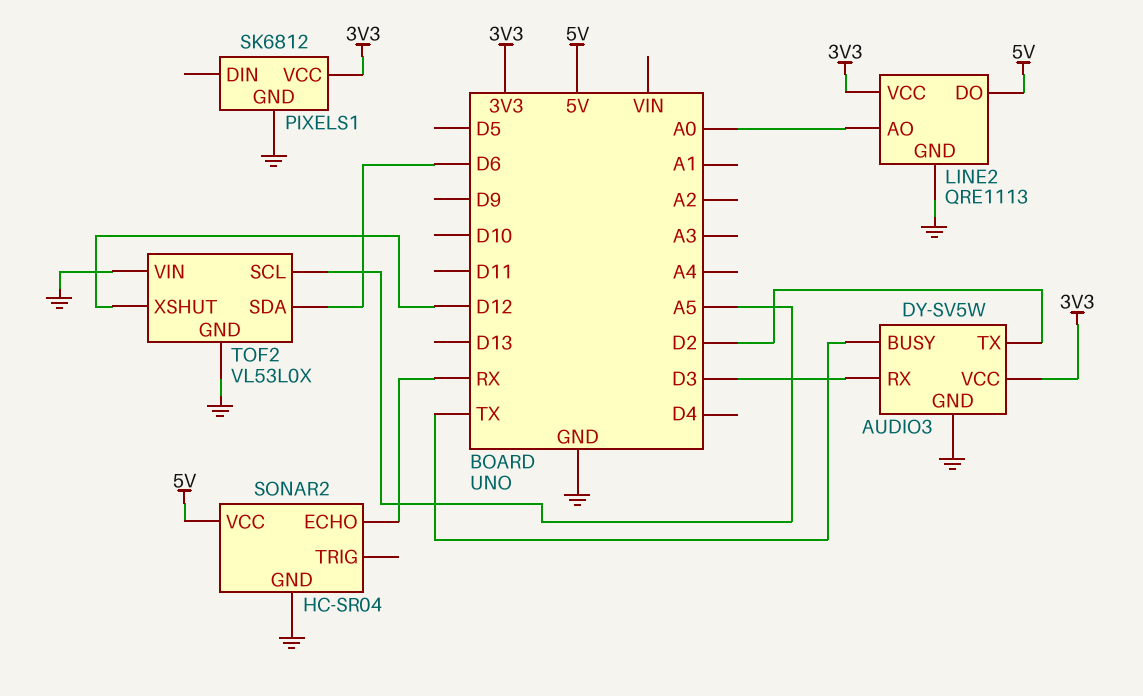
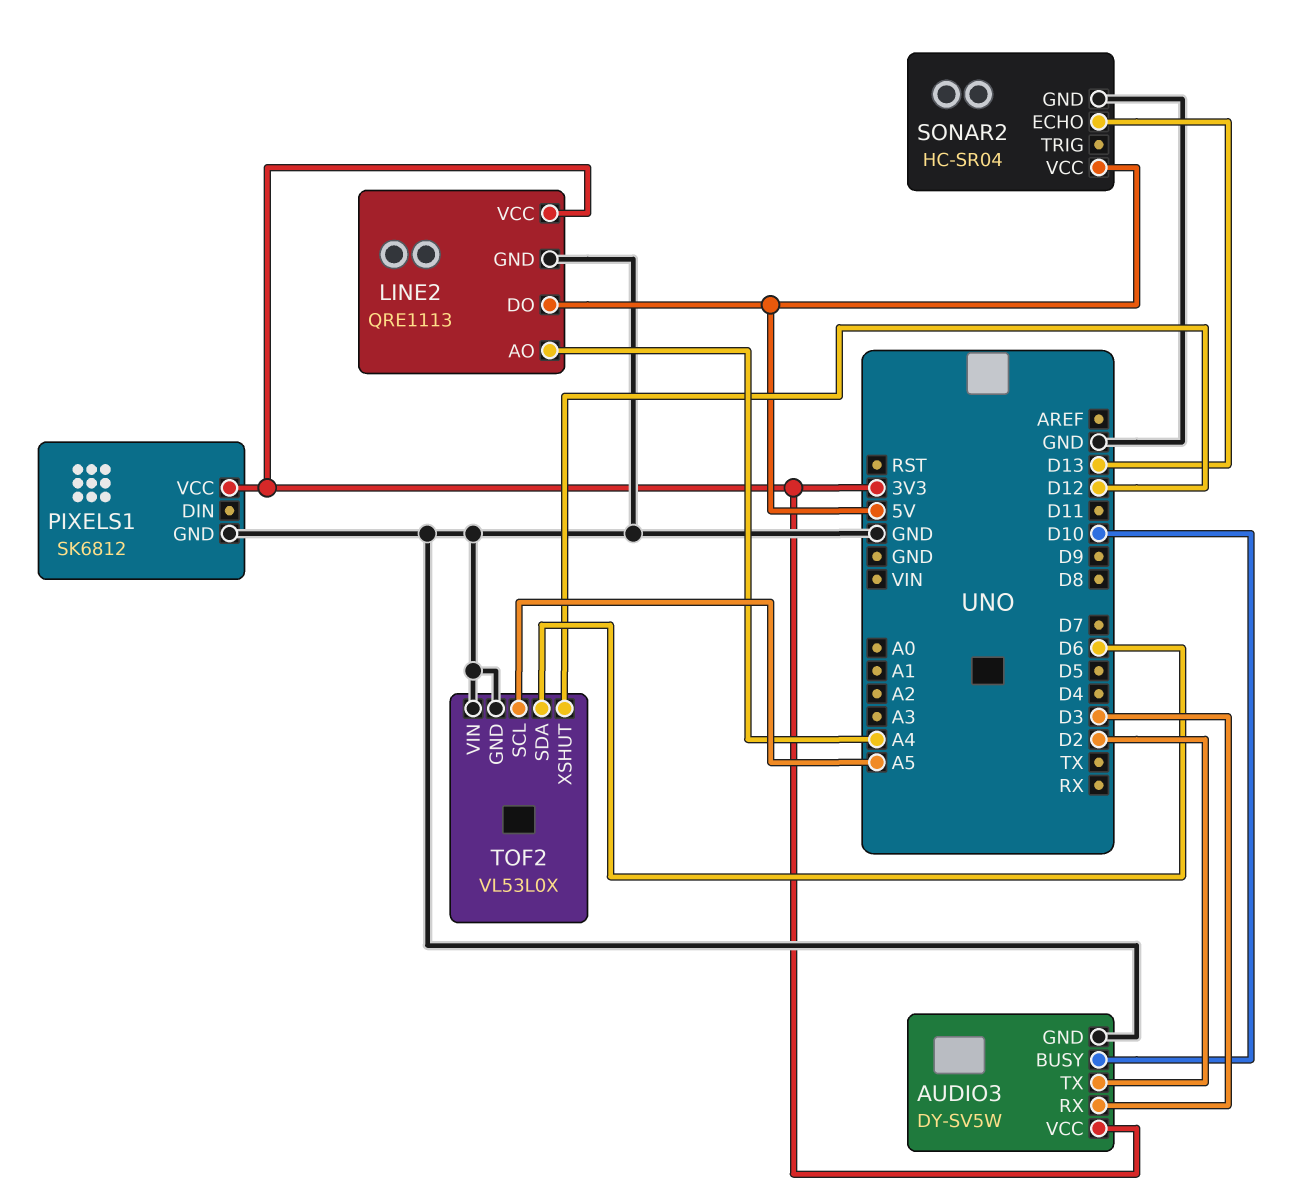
AUDIO3 pin BUSY: TX -> D10
LINE2 pin AO: A0 -> A4
SONAR2 pin ECHO: RX -> D13

